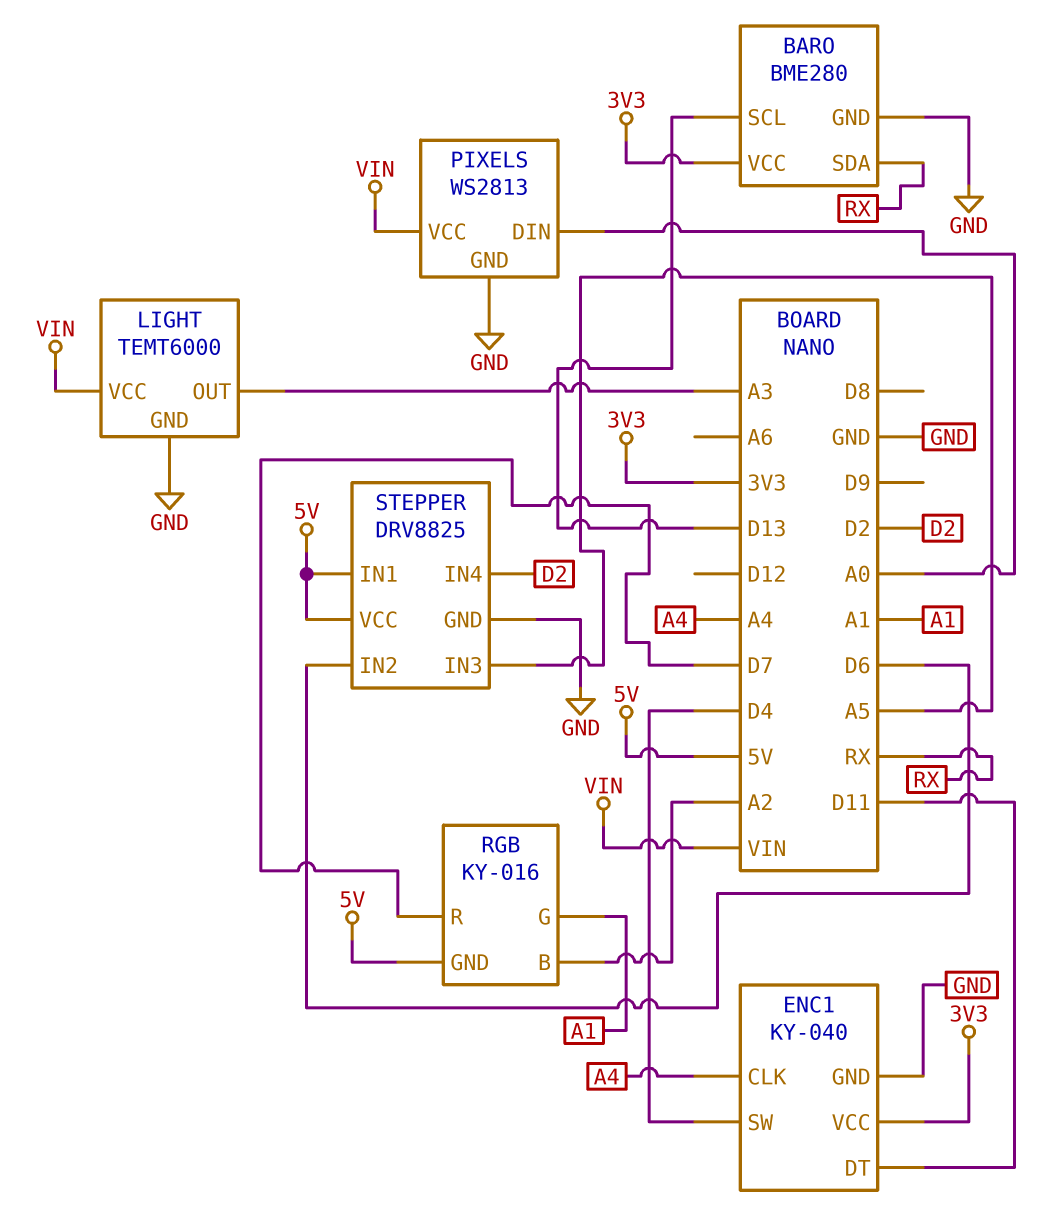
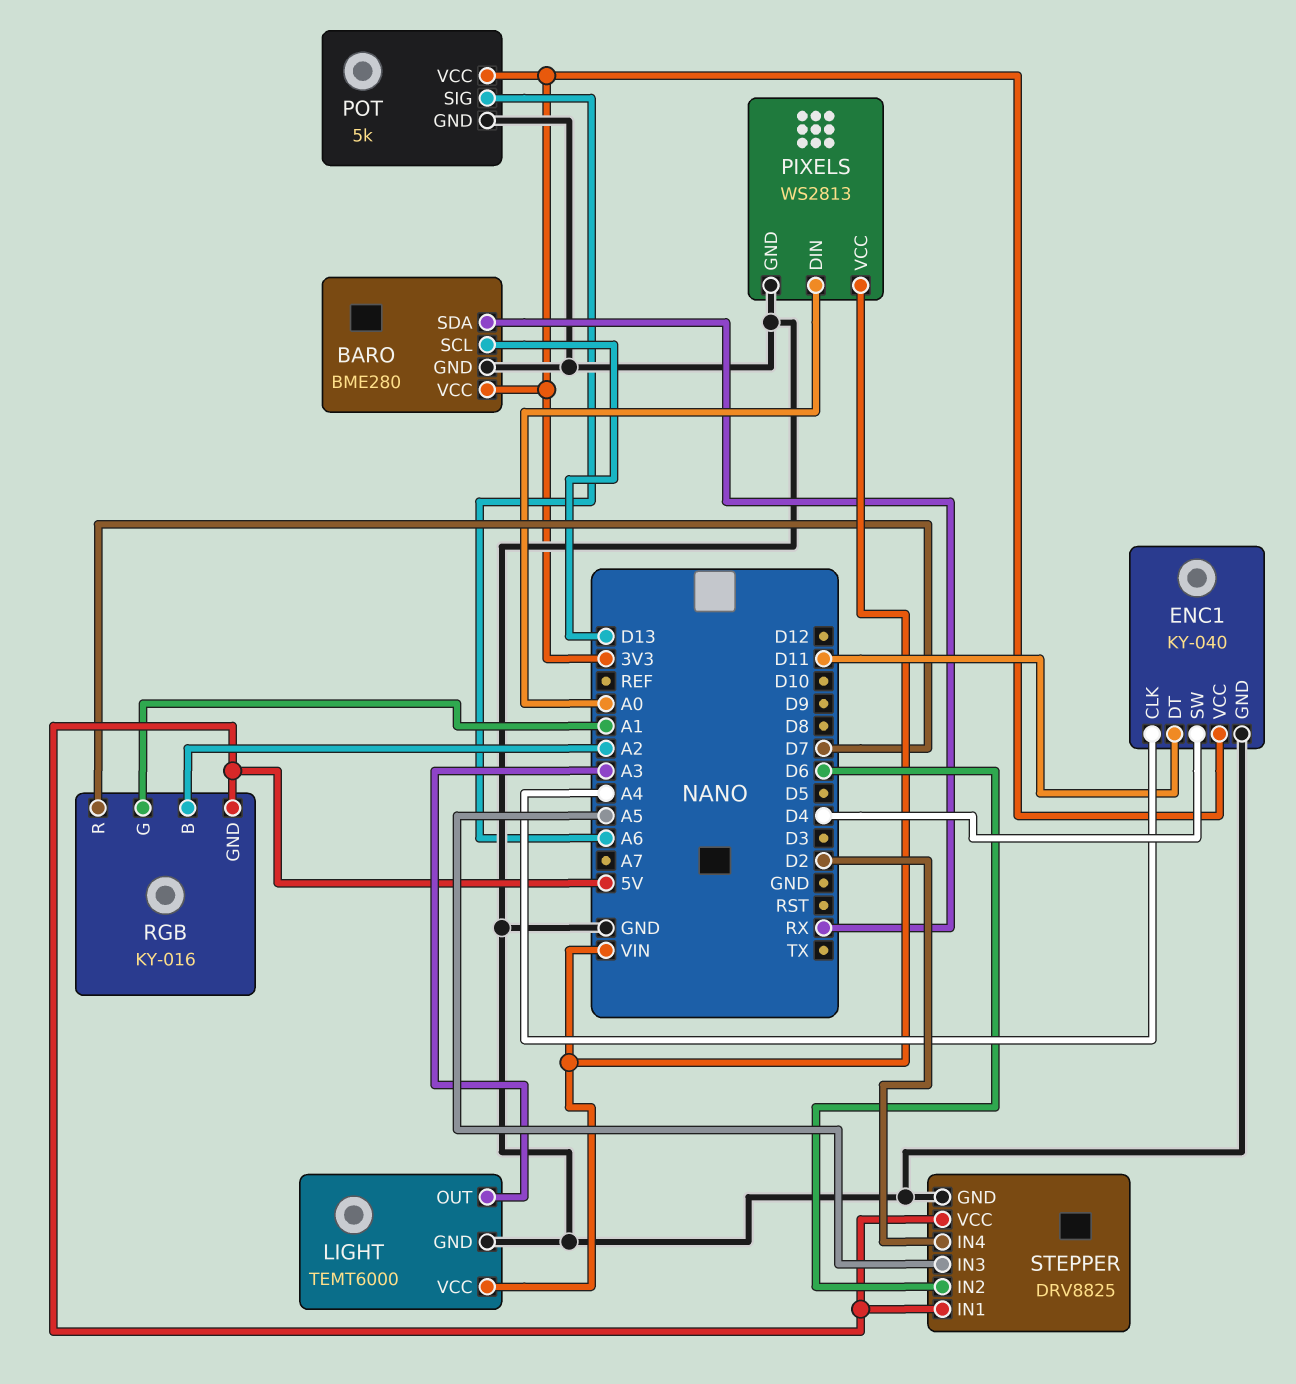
POT: none -> 5k
POT pin GND: none -> GND
POT pin SIG: none -> A6
POT pin VCC: none -> 3V3

